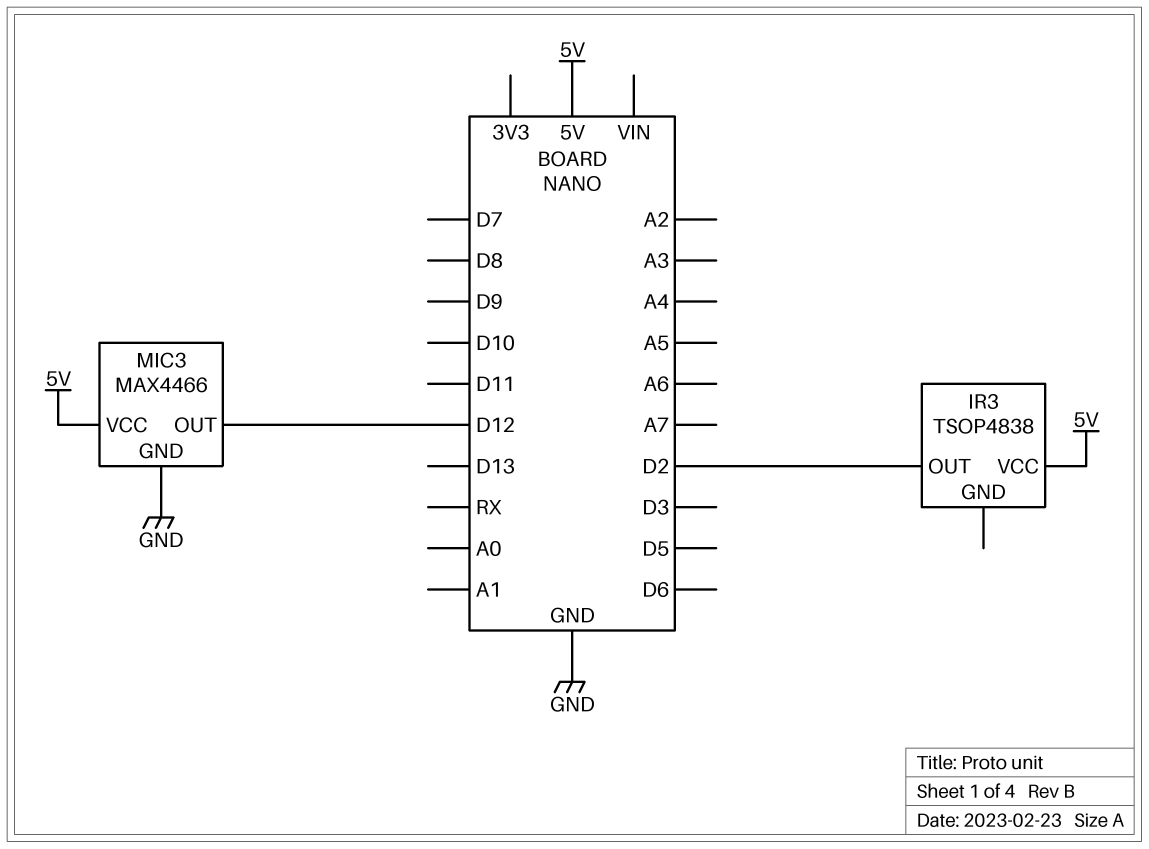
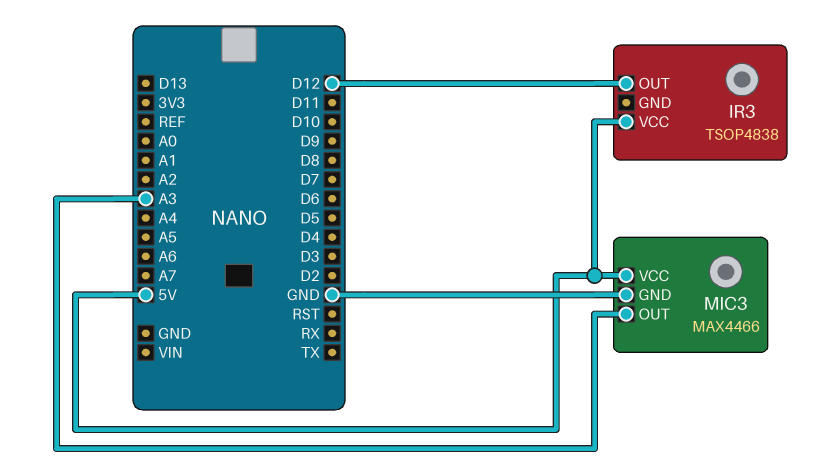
IR3 pin OUT: D2 -> D12
MIC3 pin OUT: D12 -> A3

